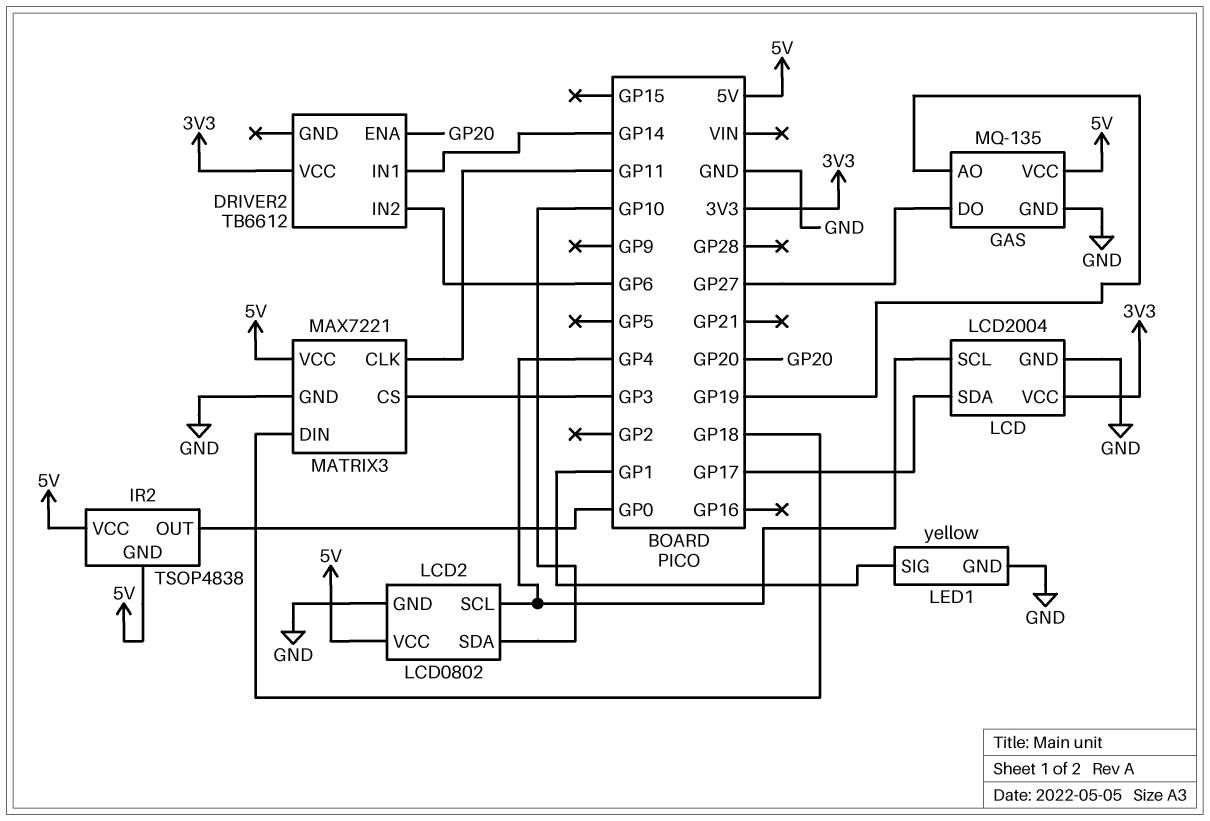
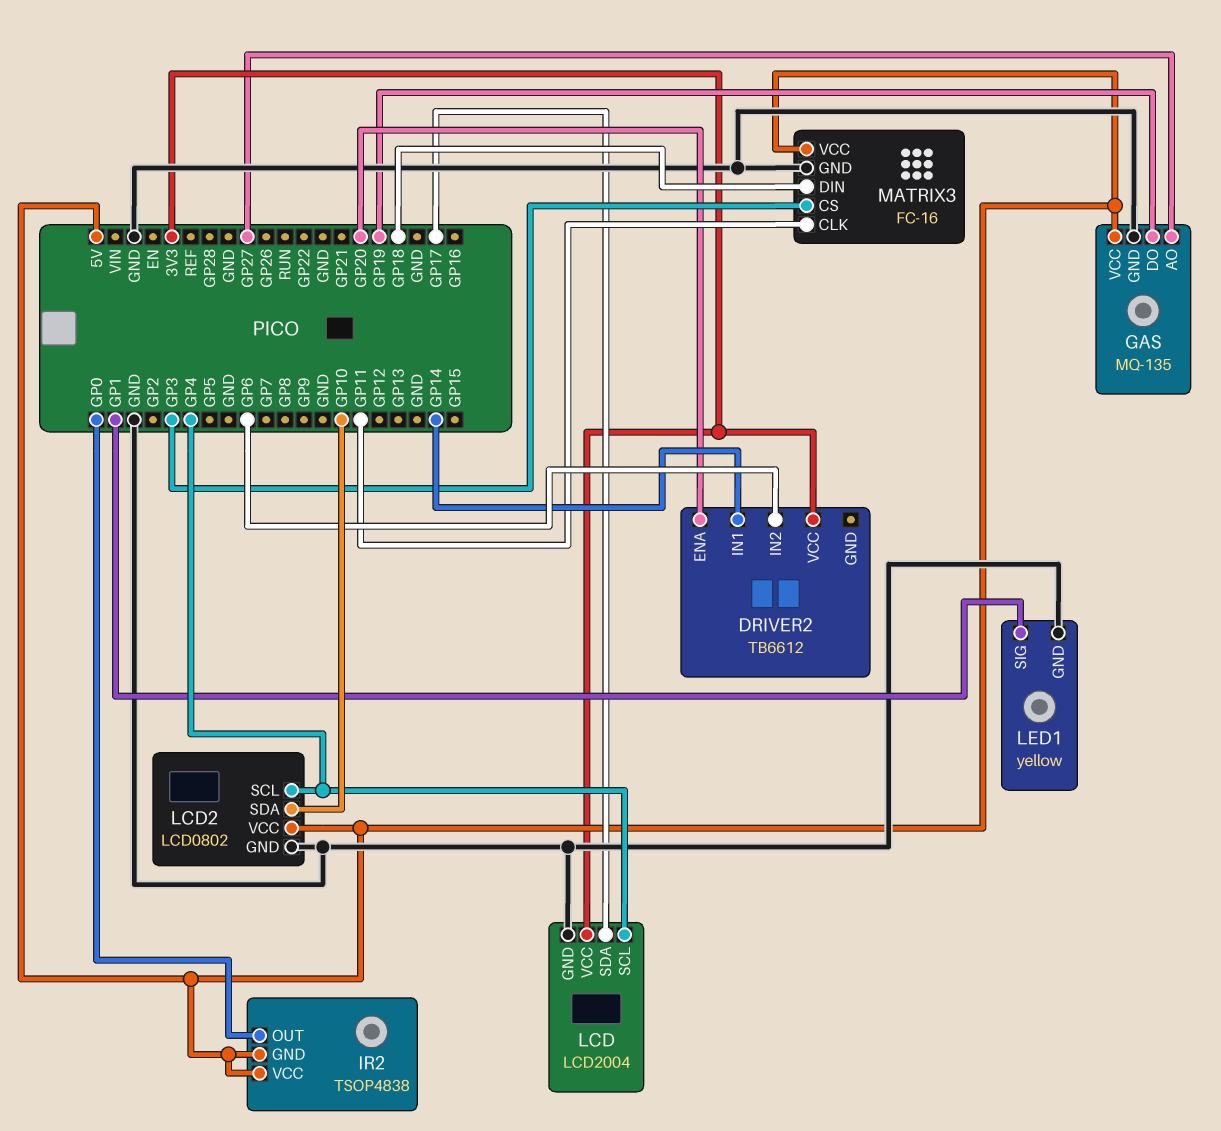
GAS pin AO: GP19 -> GP27
GAS pin DO: GP27 -> GP19
MATRIX3: MAX7221 -> FC-16

